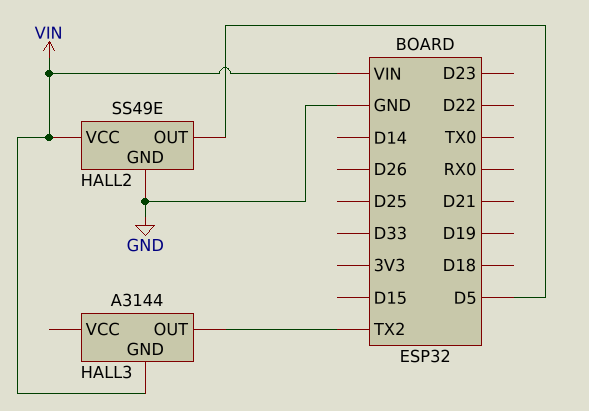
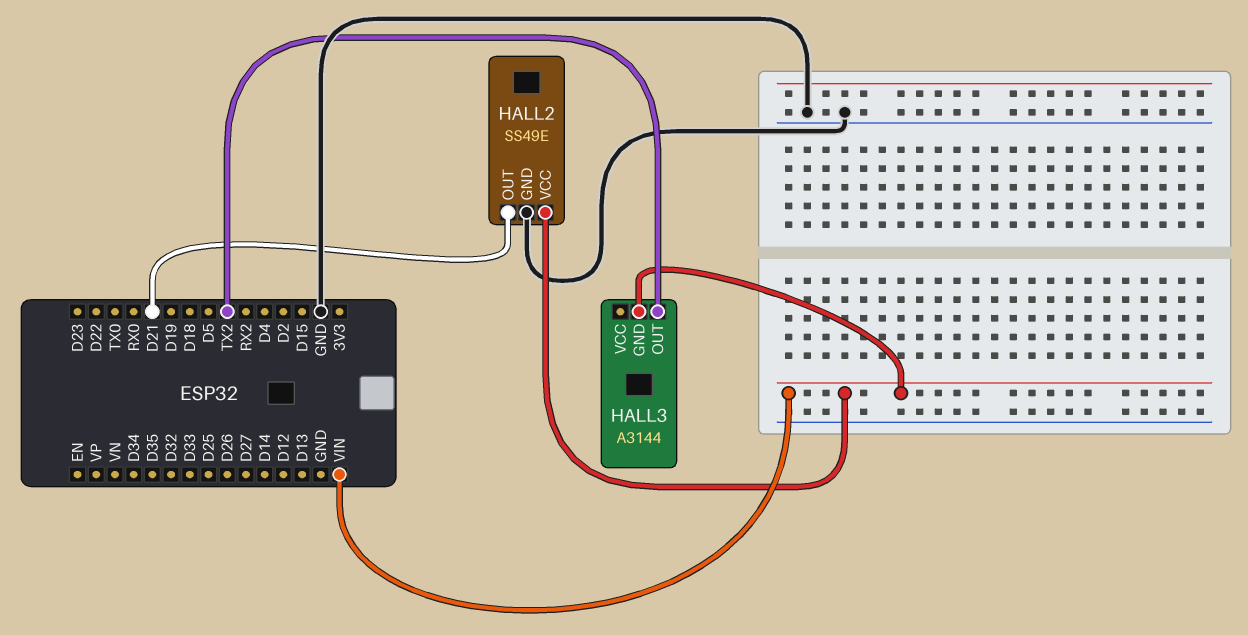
HALL2 pin OUT: D5 -> D21

